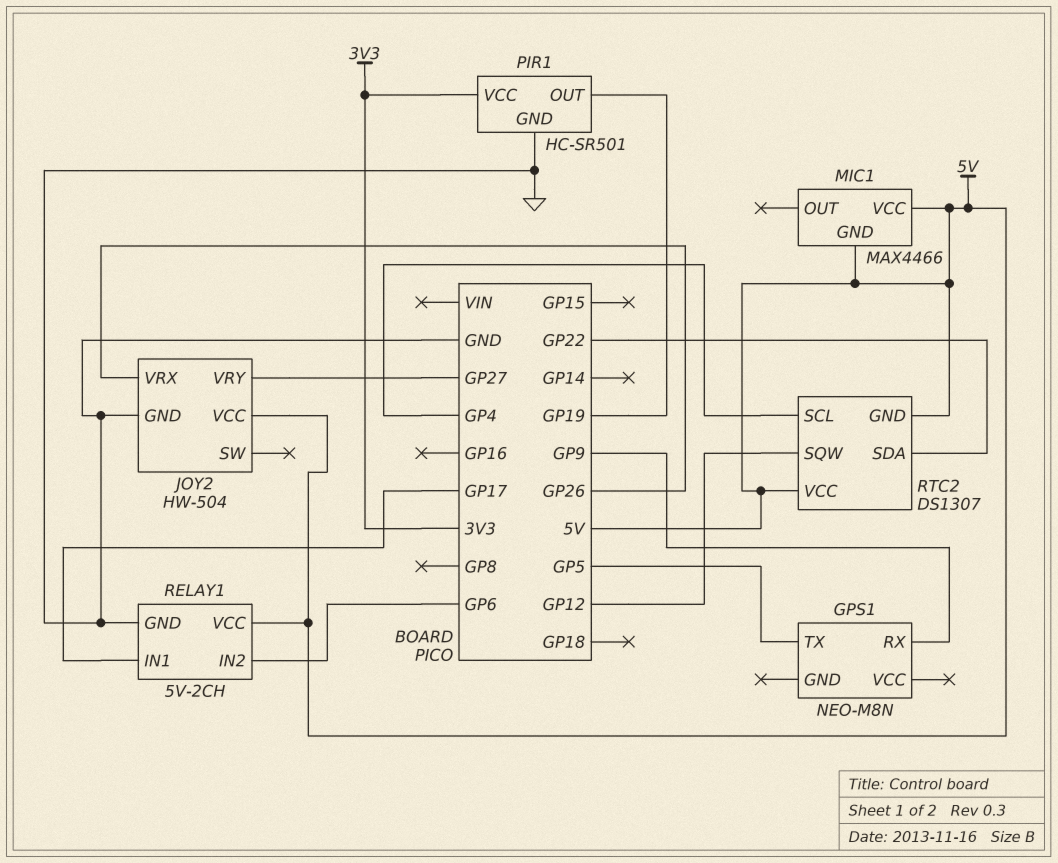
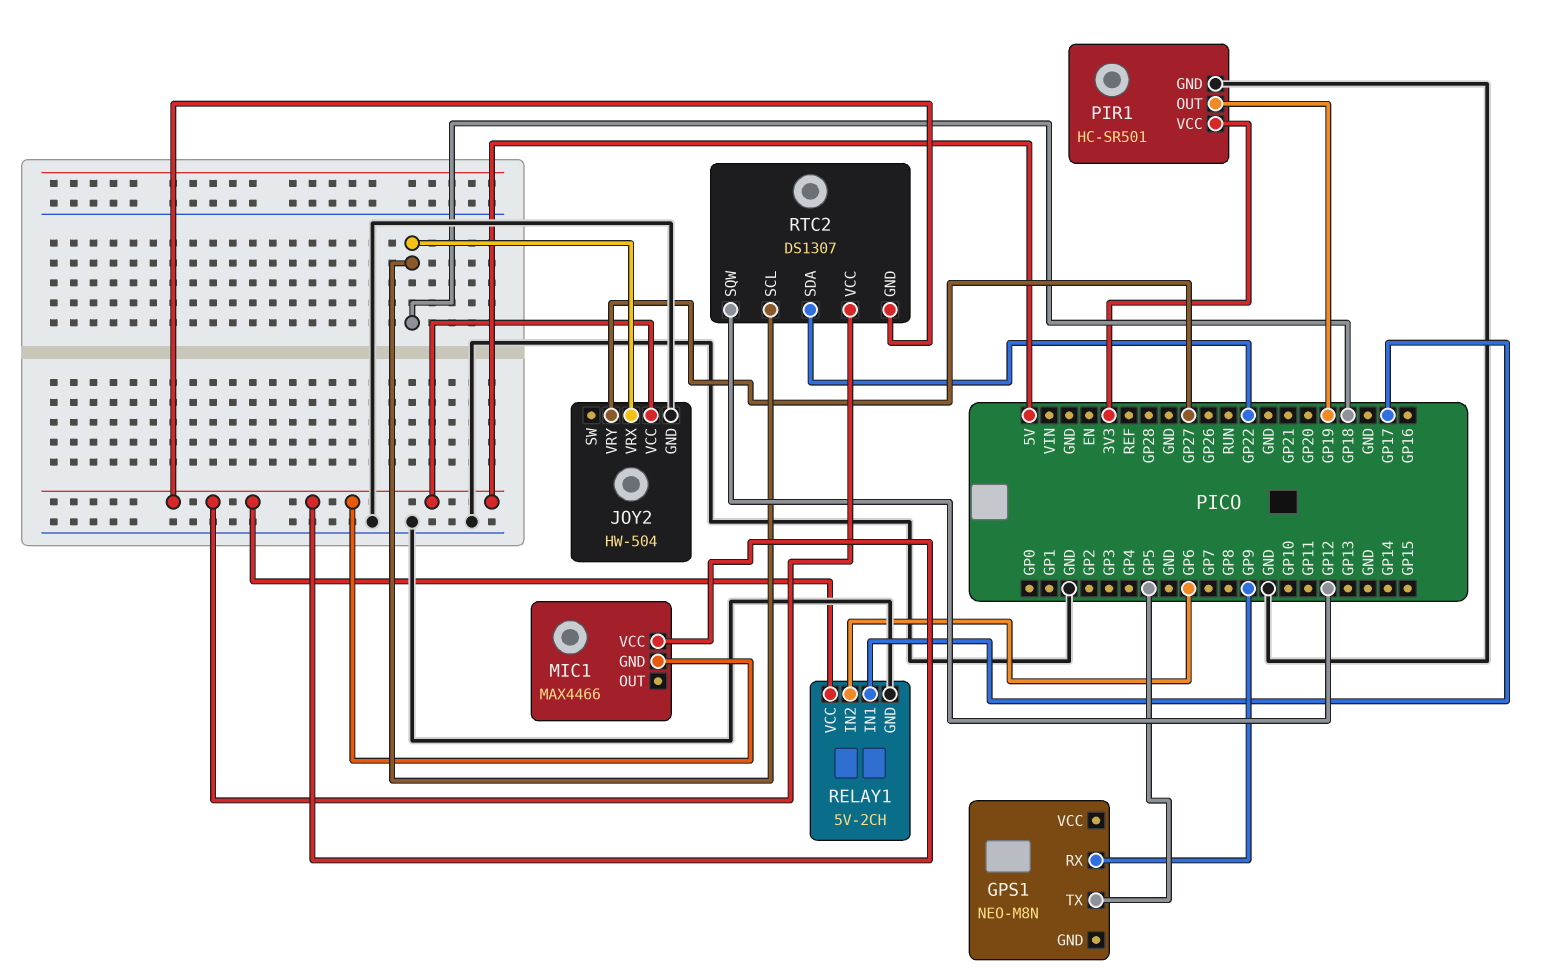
JOY2 pin VRX: GP26 -> GP18
RTC2 pin SCL: GP4 -> GP18

